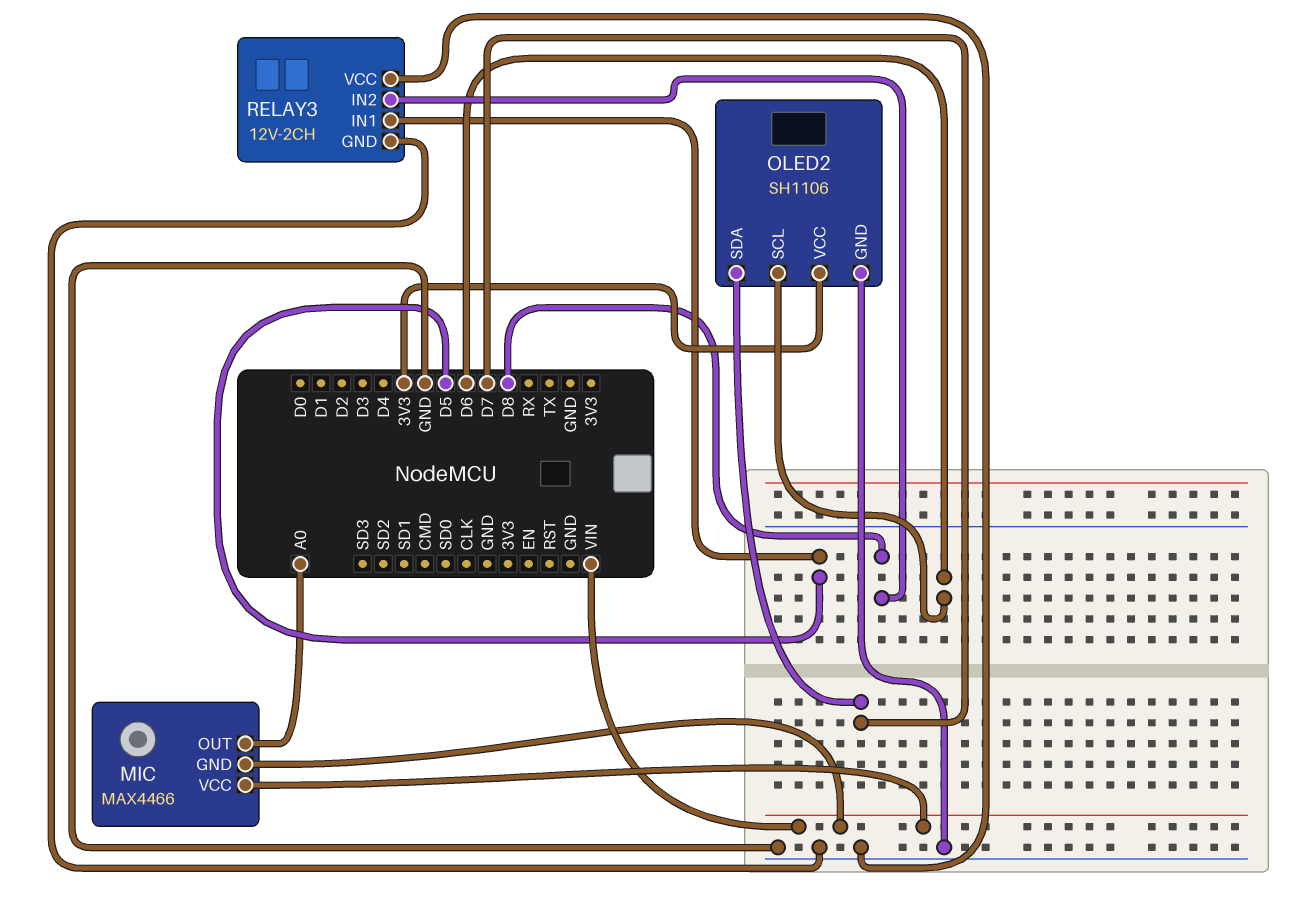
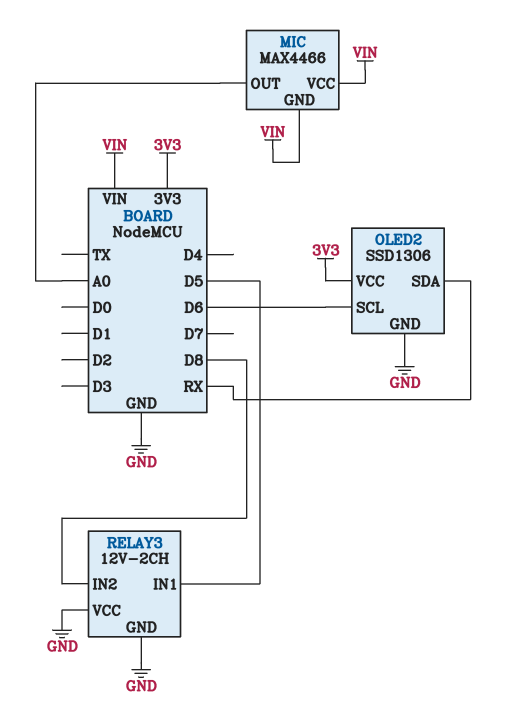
OLED2: SH1106 -> SSD1306
OLED2 pin SDA: D7 -> RX

